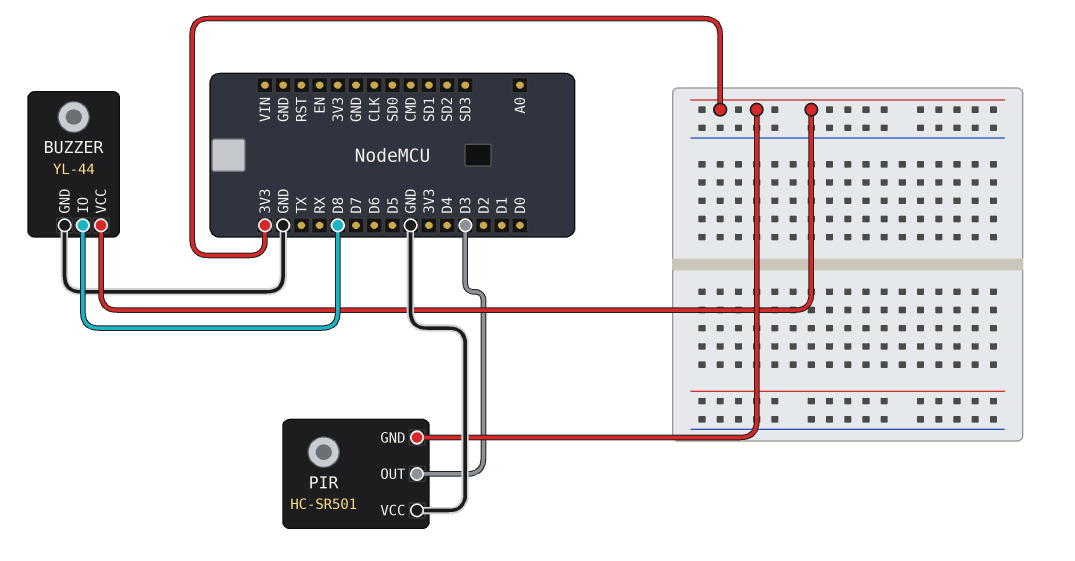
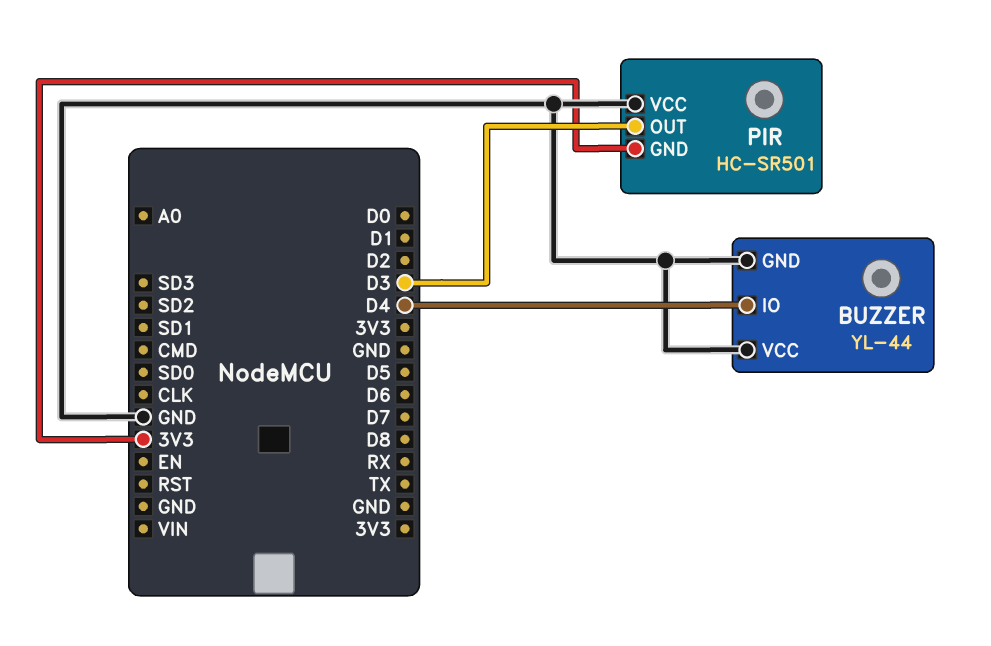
BUZZER pin IO: D8 -> D4
BUZZER pin VCC: 3V3 -> GND

